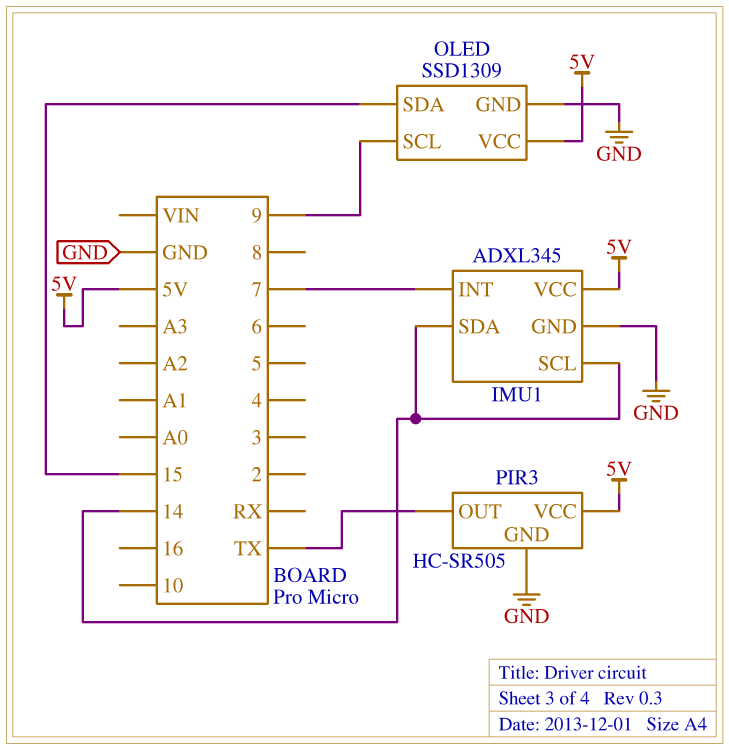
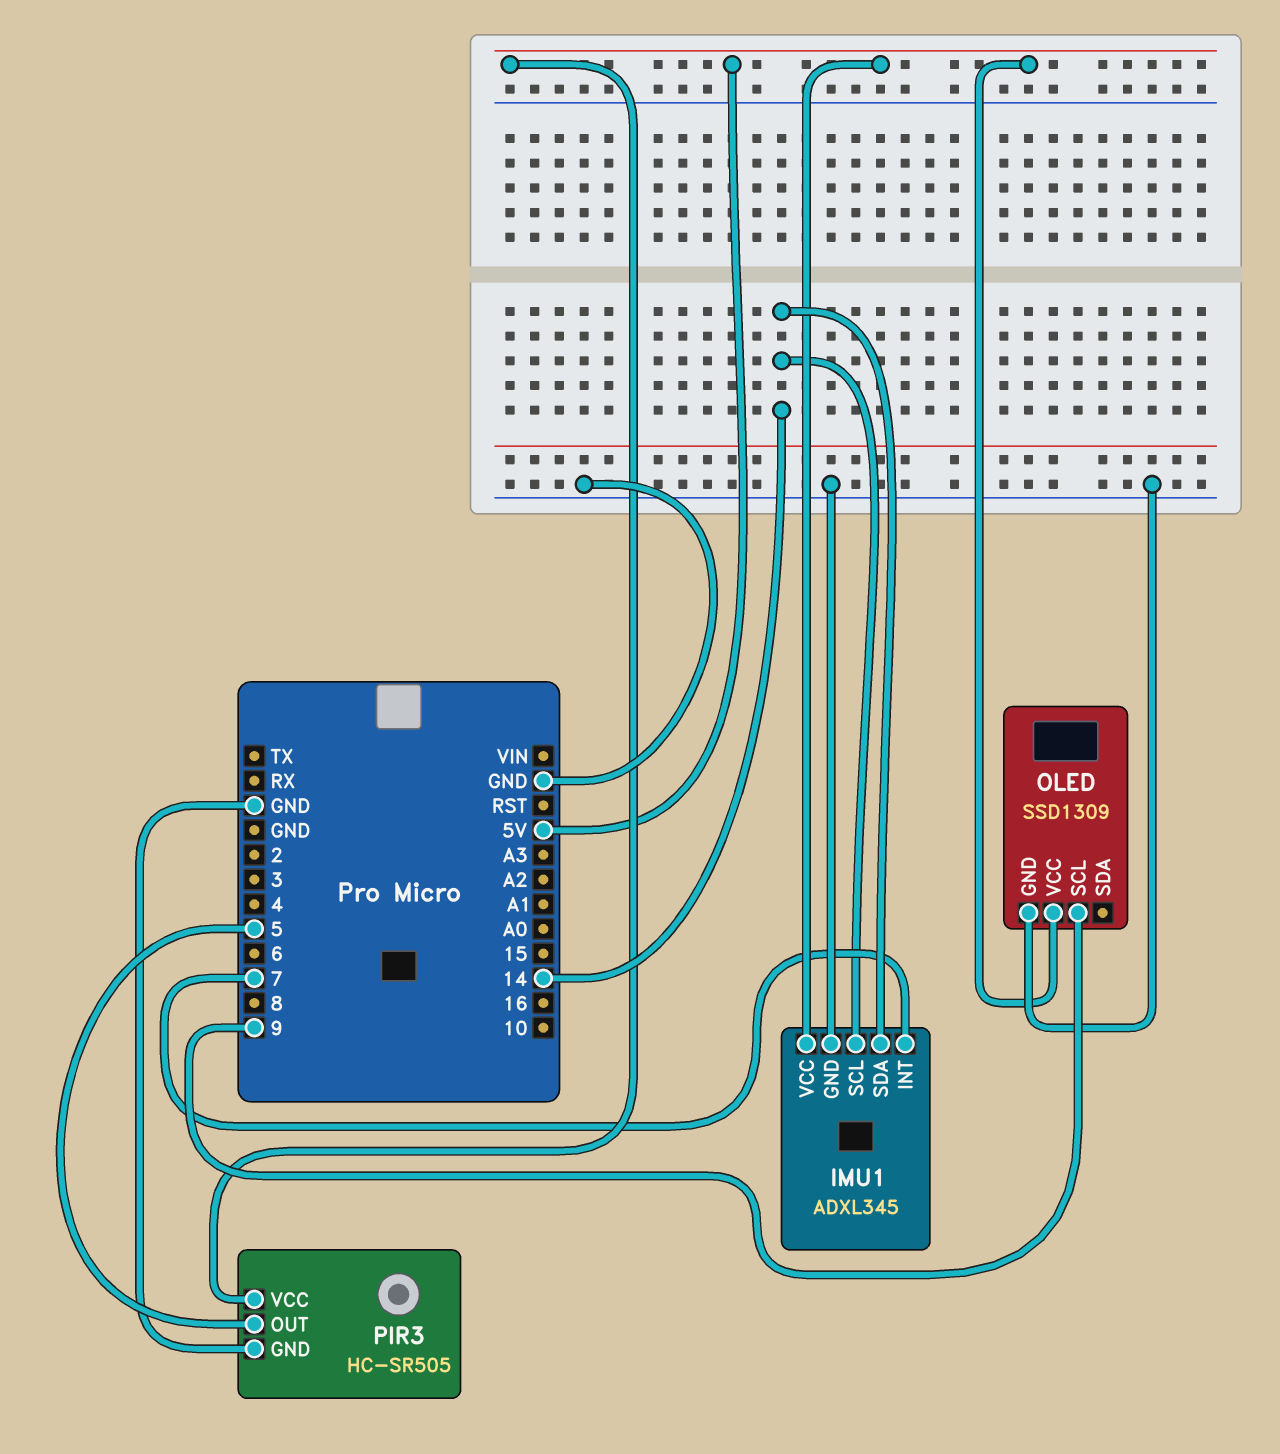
OLED pin SDA: 15 -> none
PIR3 pin OUT: TX -> 5

